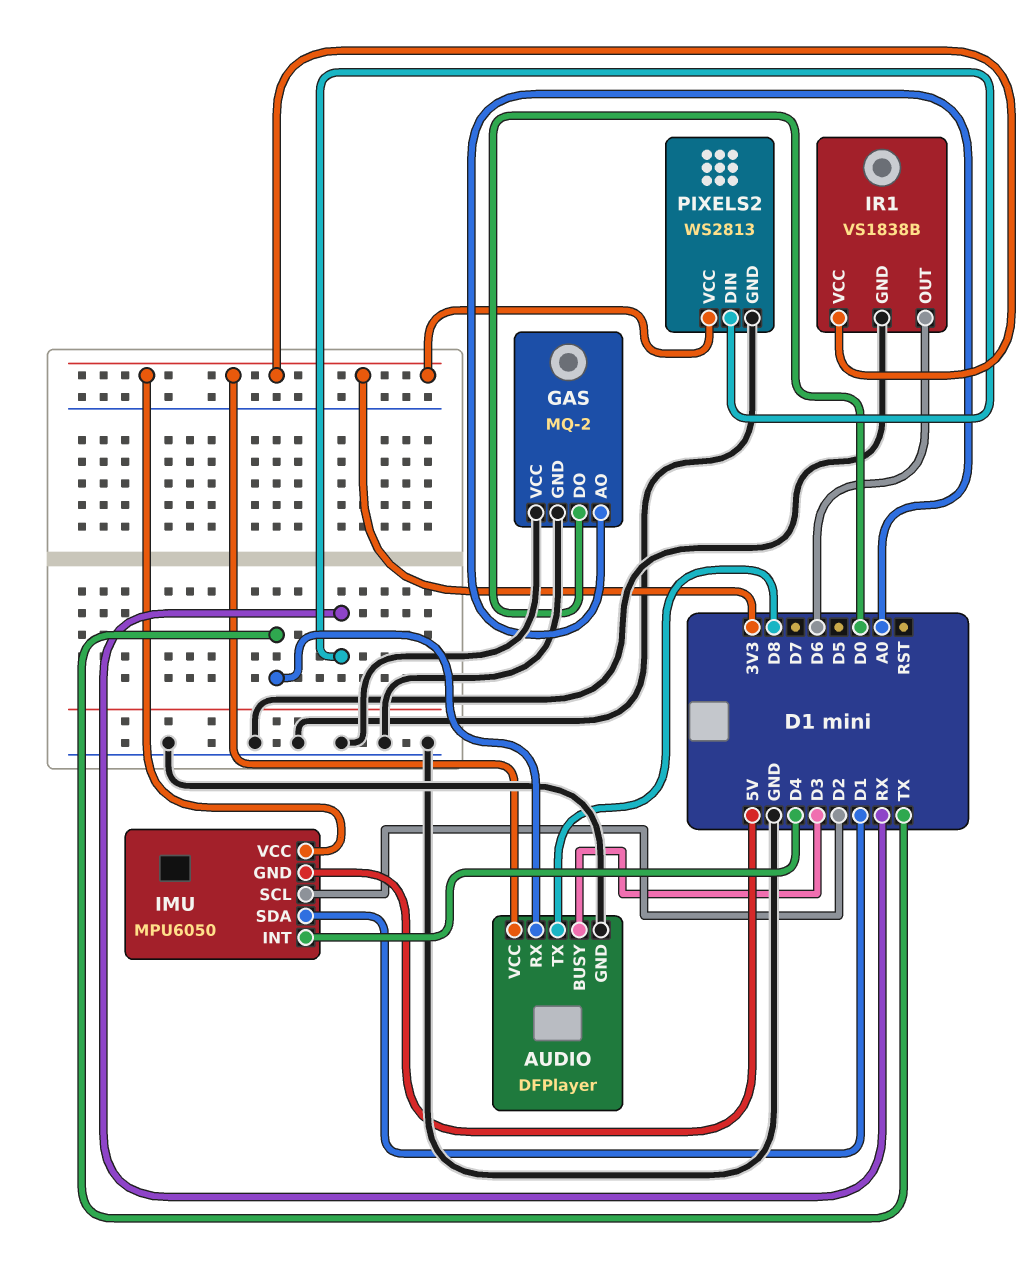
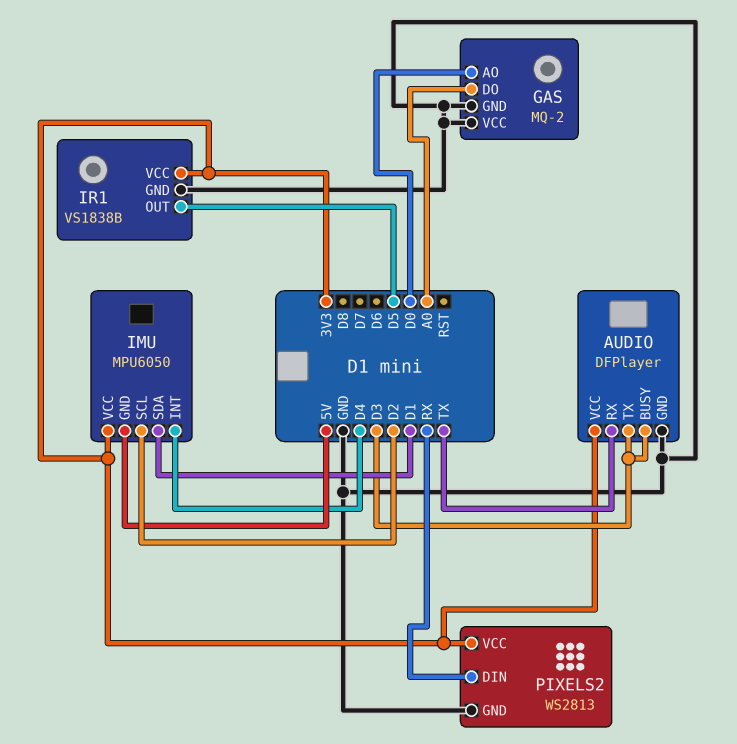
AUDIO pin TX: D8 -> D3
GAS pin AO: A0 -> D0
GAS pin DO: D0 -> A0
IR1 pin OUT: D6 -> D5

